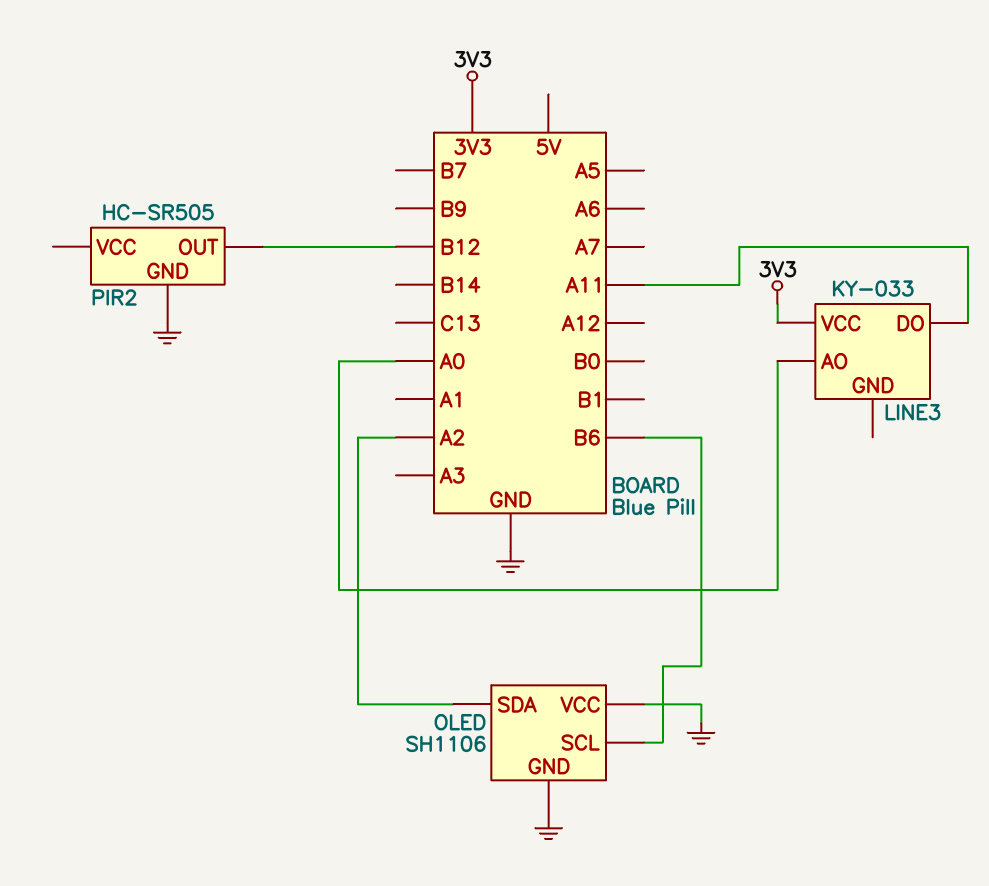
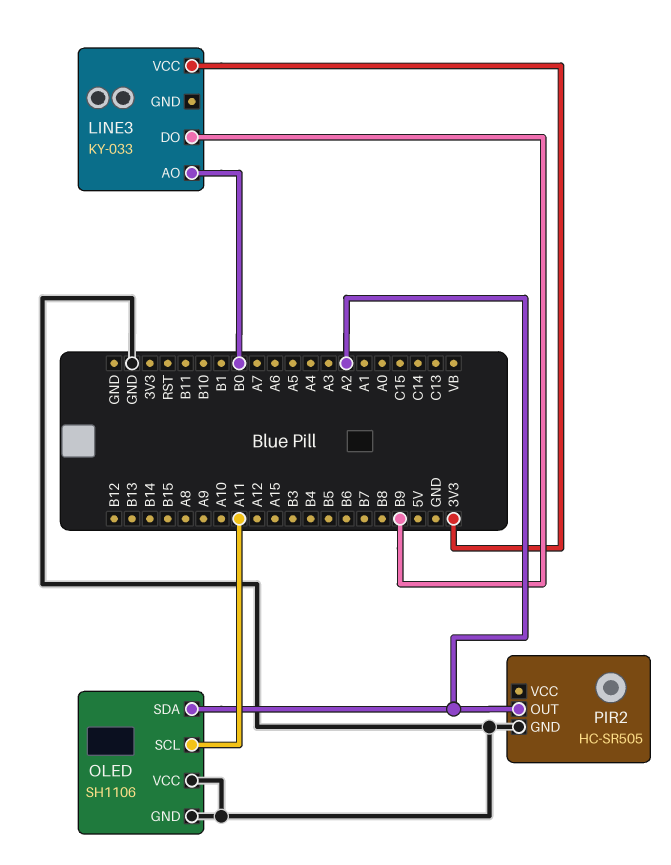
LINE3 pin AO: A0 -> B0
LINE3 pin DO: A11 -> B9
OLED pin SCL: B6 -> A11
PIR2 pin OUT: B12 -> A2

